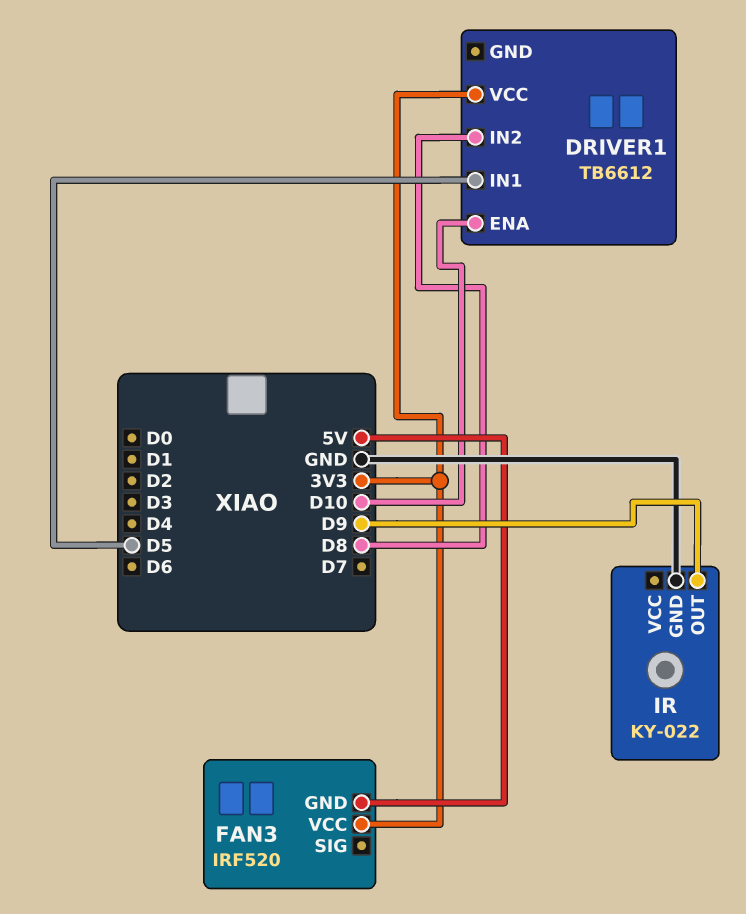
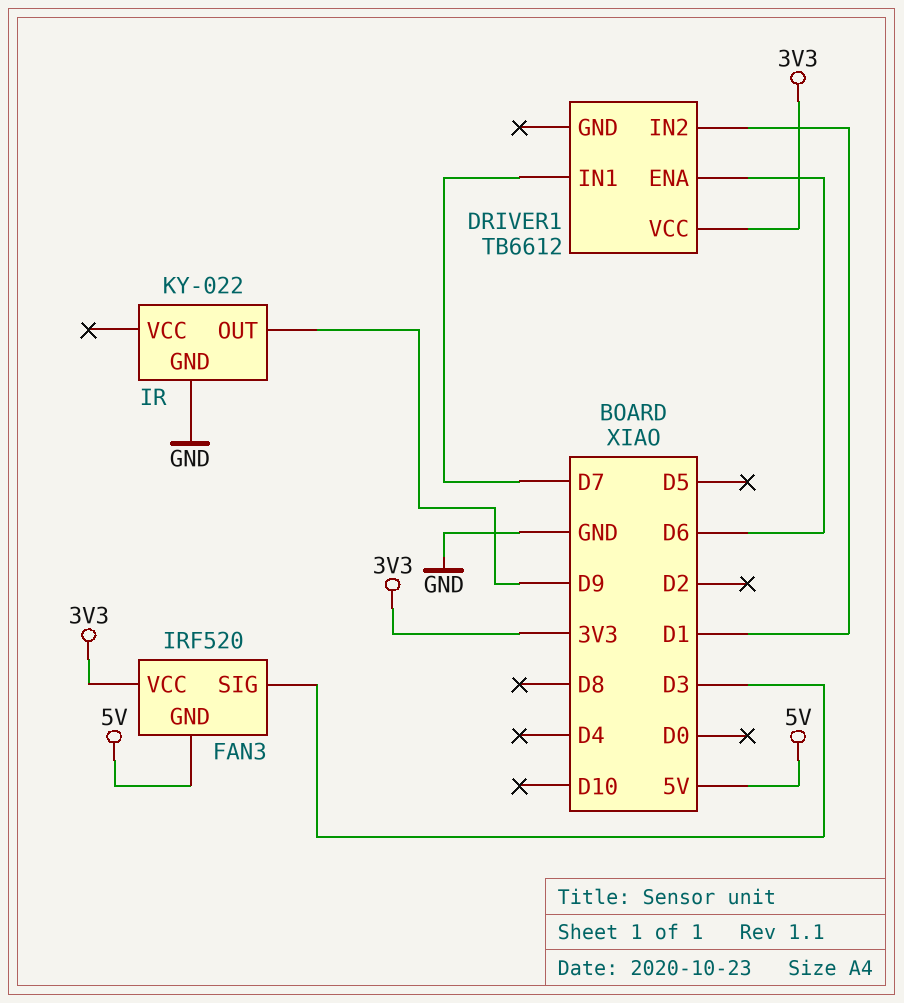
DRIVER1 pin ENA: D10 -> D6
DRIVER1 pin IN1: D5 -> D7
DRIVER1 pin IN2: D8 -> D1
FAN3 pin SIG: none -> D3

